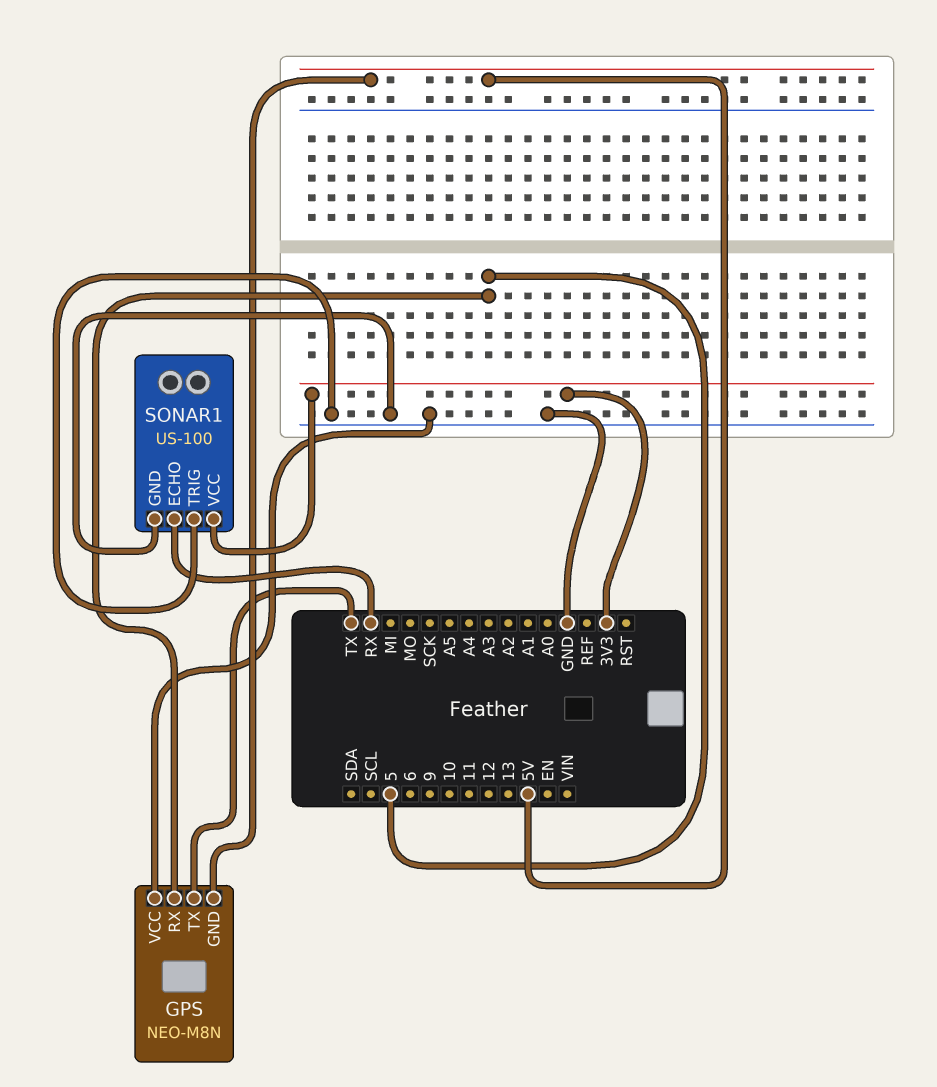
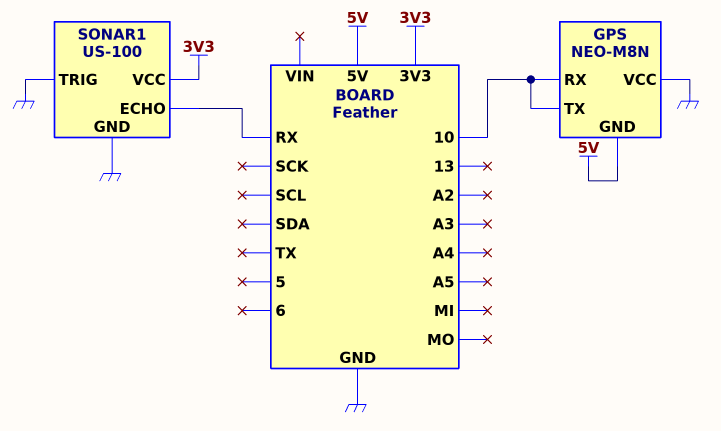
GPS pin RX: 5 -> 10
GPS pin TX: TX -> 10

